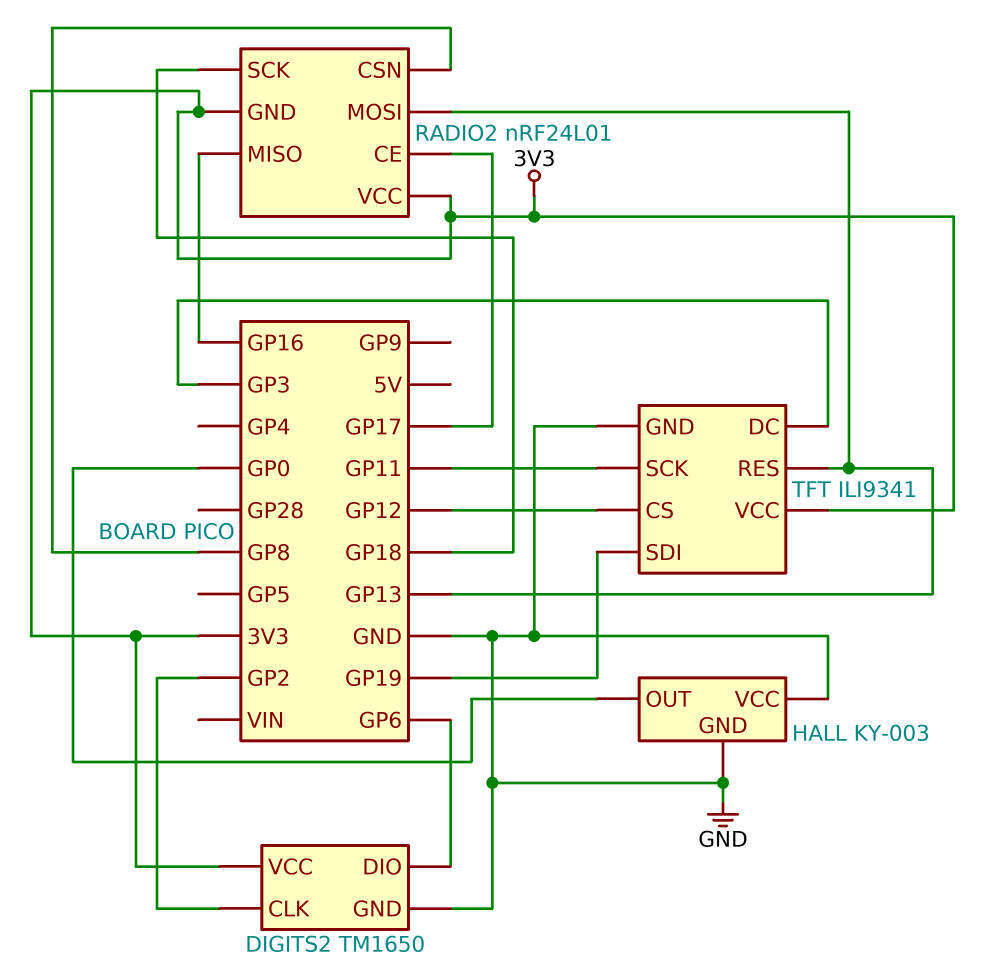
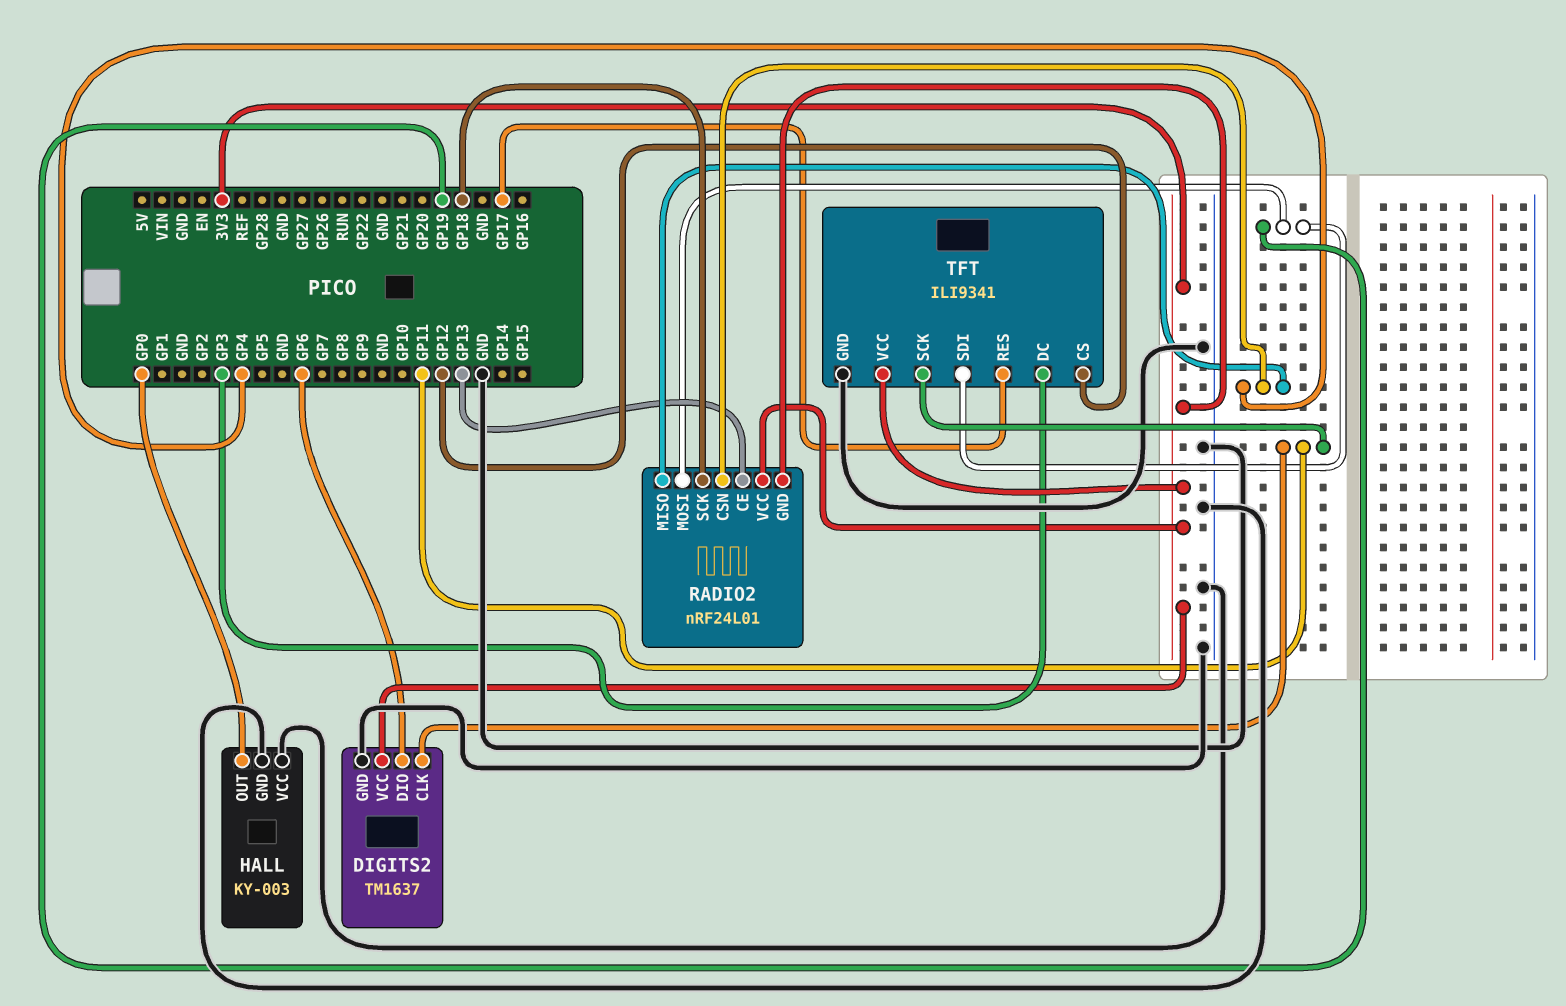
DIGITS2: TM1650 -> TM1637
DIGITS2 pin CLK: GP2 -> GP11
RADIO2 pin CE: GP17 -> GP13
RADIO2 pin CSN: GP8 -> GP4
RADIO2 pin MISO: GP16 -> GP4
RADIO2 pin MOSI: GP13 -> GP19
TFT pin RES: GP13 -> GP17

